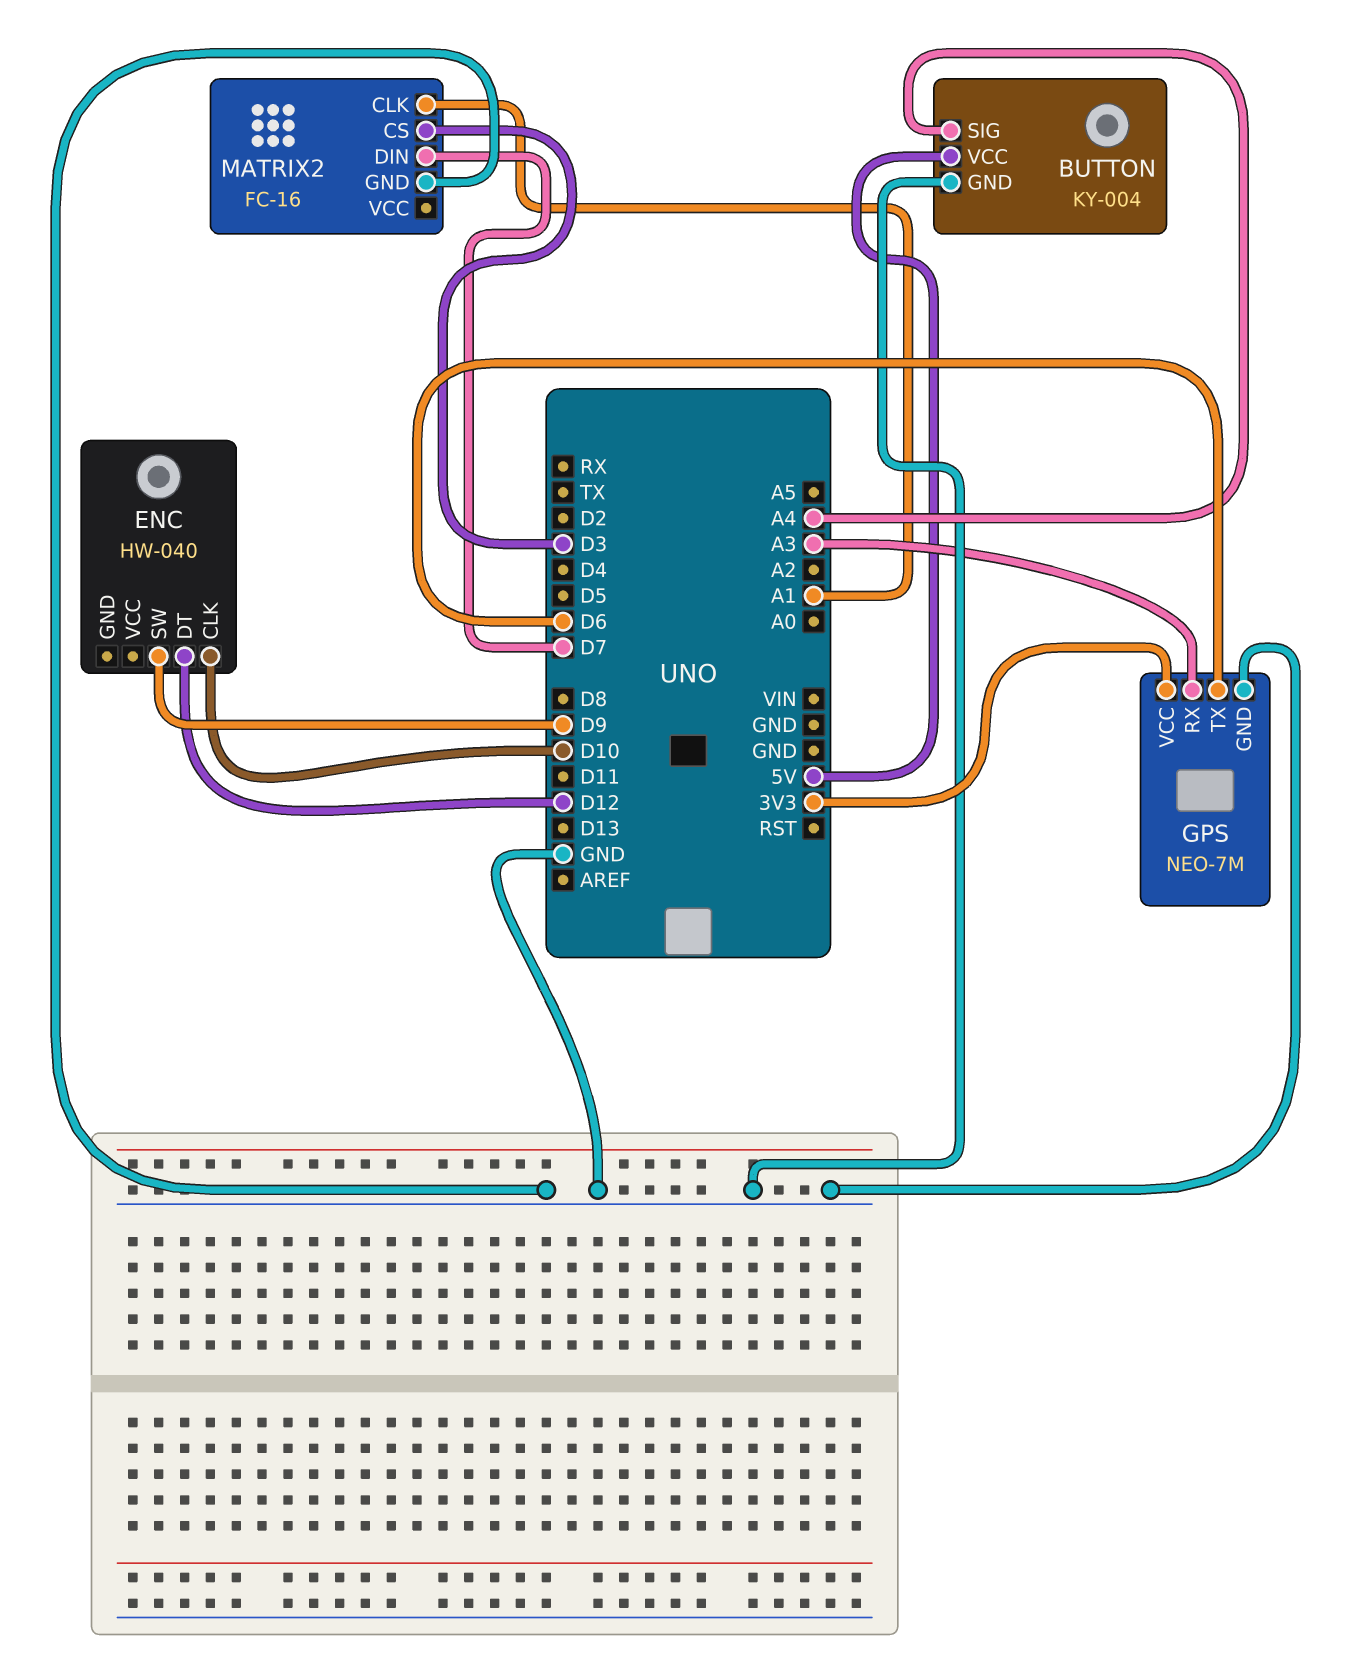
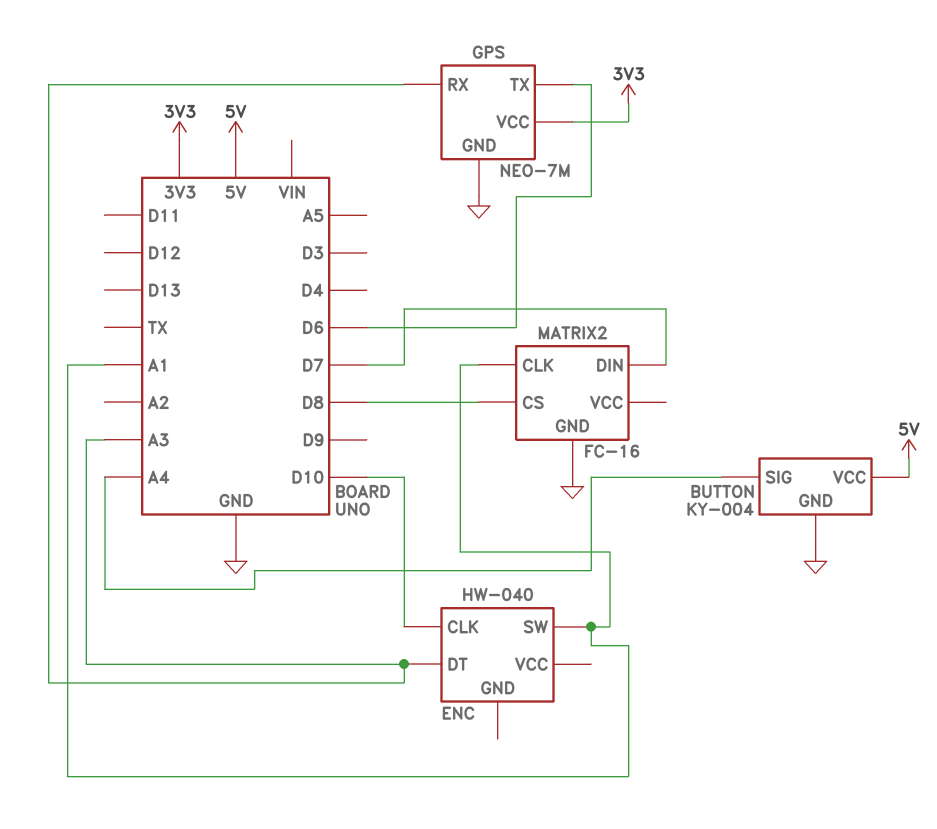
ENC pin DT: D12 -> A3
ENC pin SW: D9 -> A1
MATRIX2 pin CS: D3 -> D8

